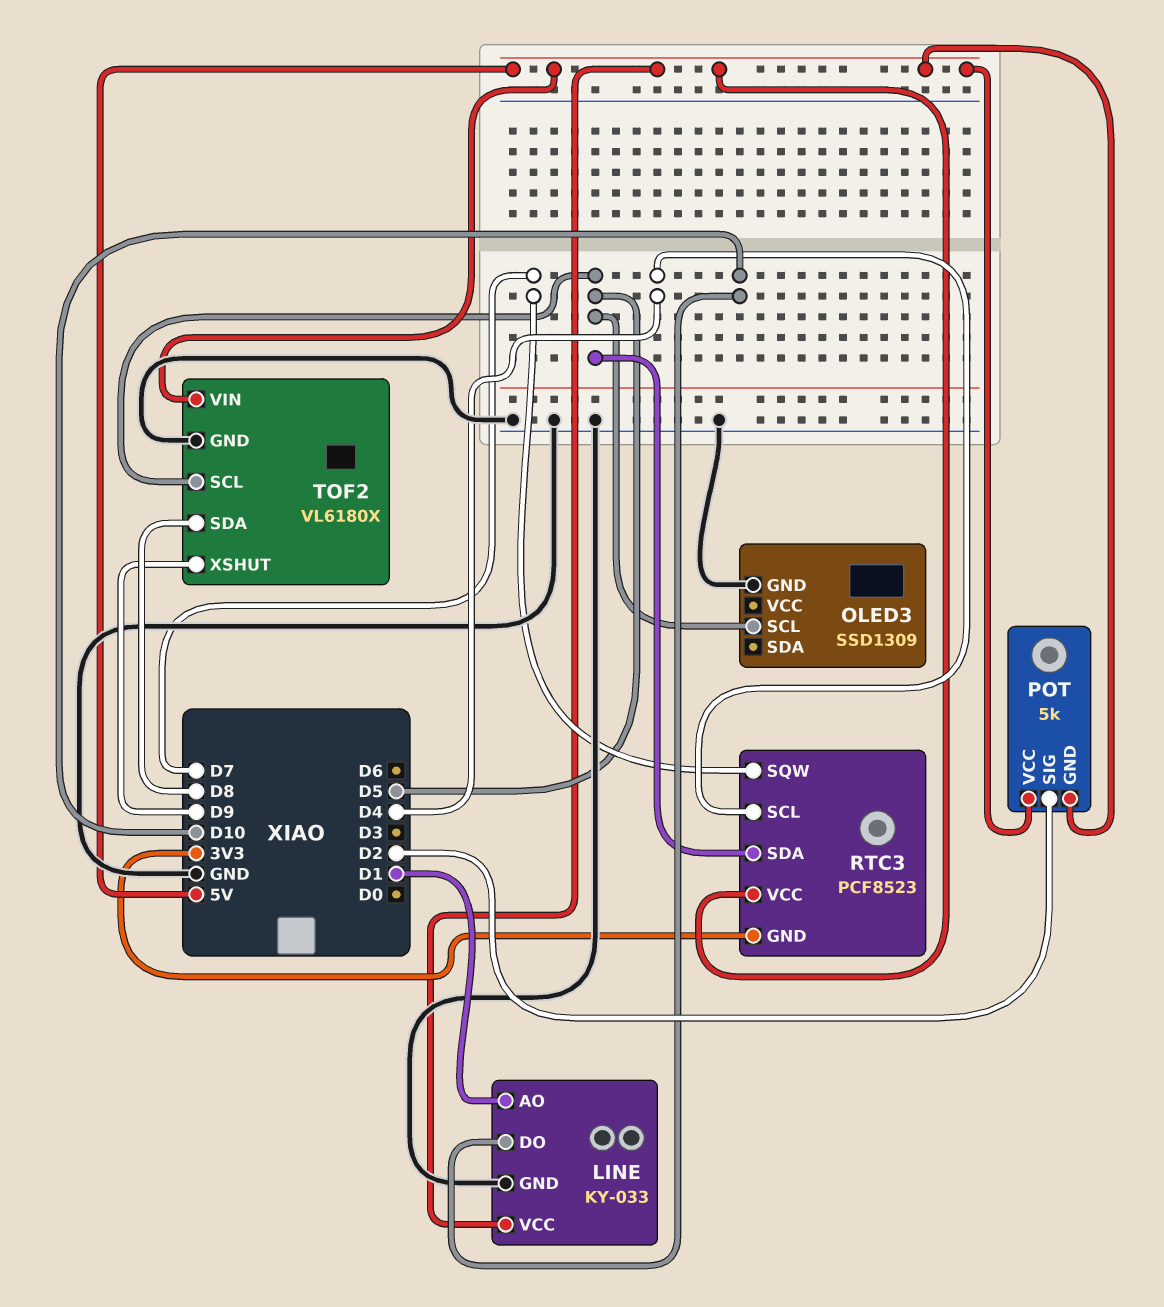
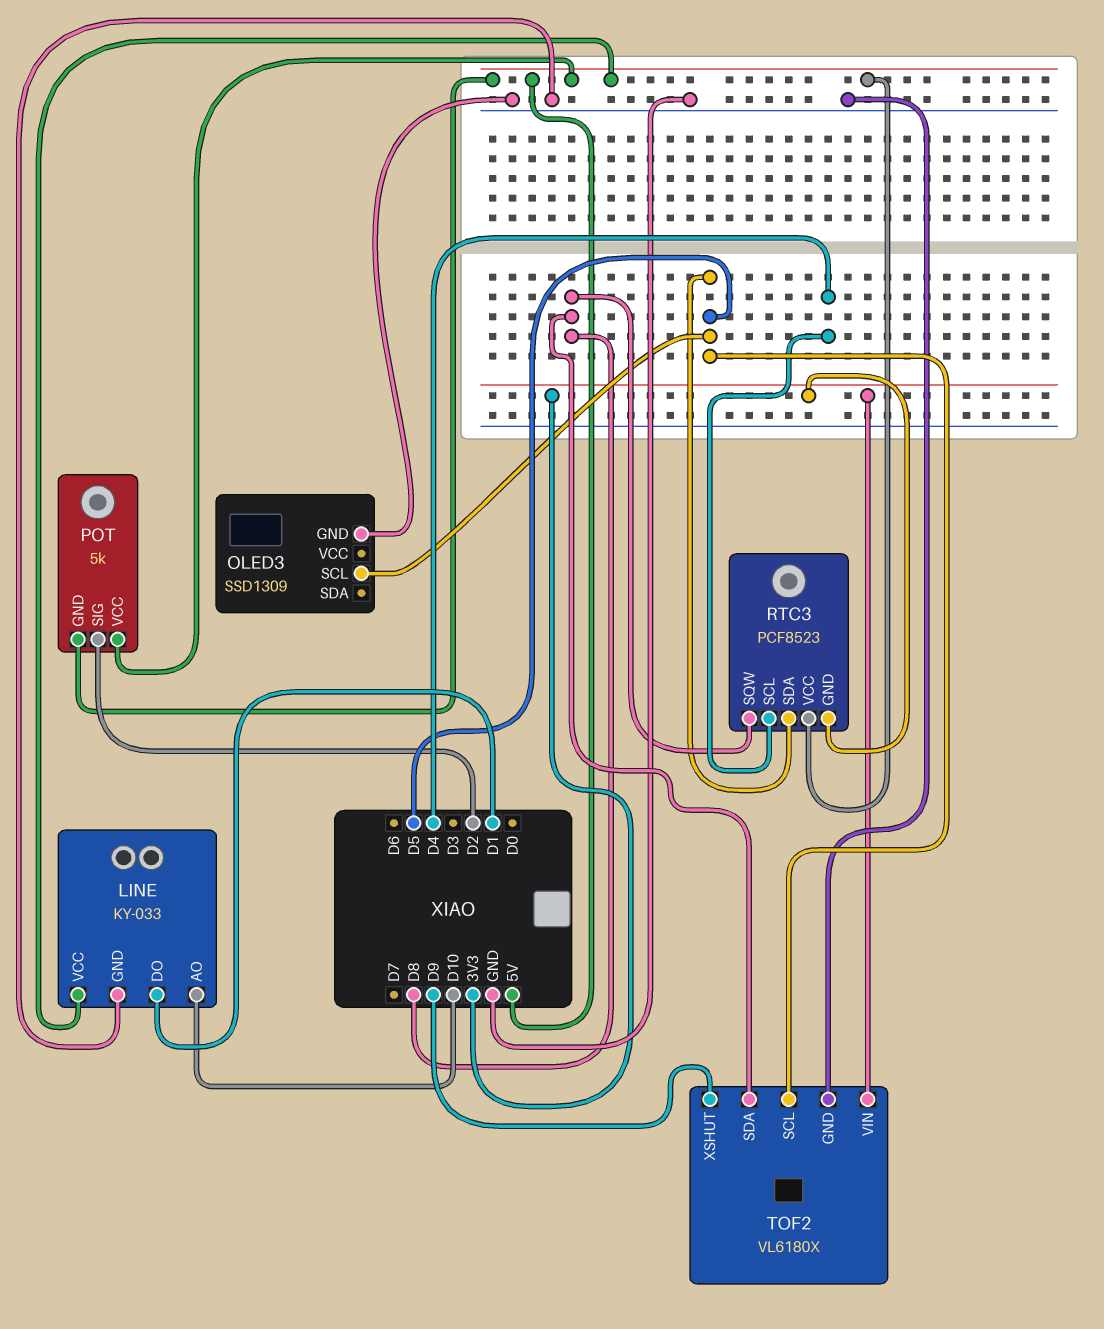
LINE pin AO: D1 -> D10
LINE pin DO: D10 -> D1
RTC3 pin SQW: D7 -> D8
TOF2 pin VIN: 5V -> 3V3

